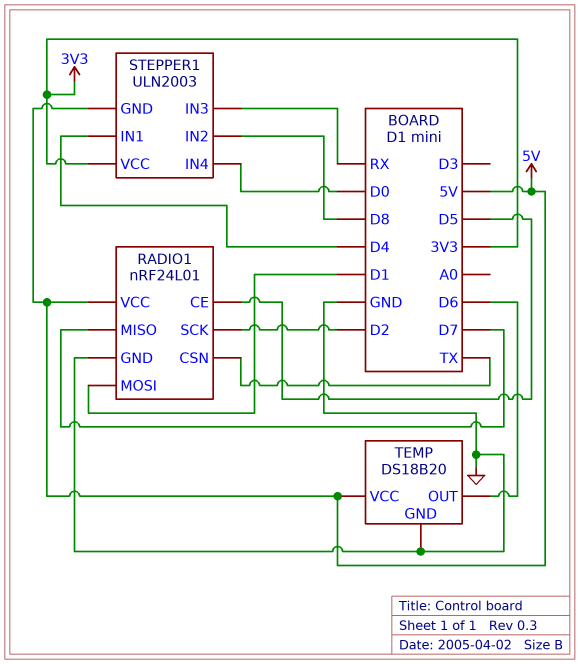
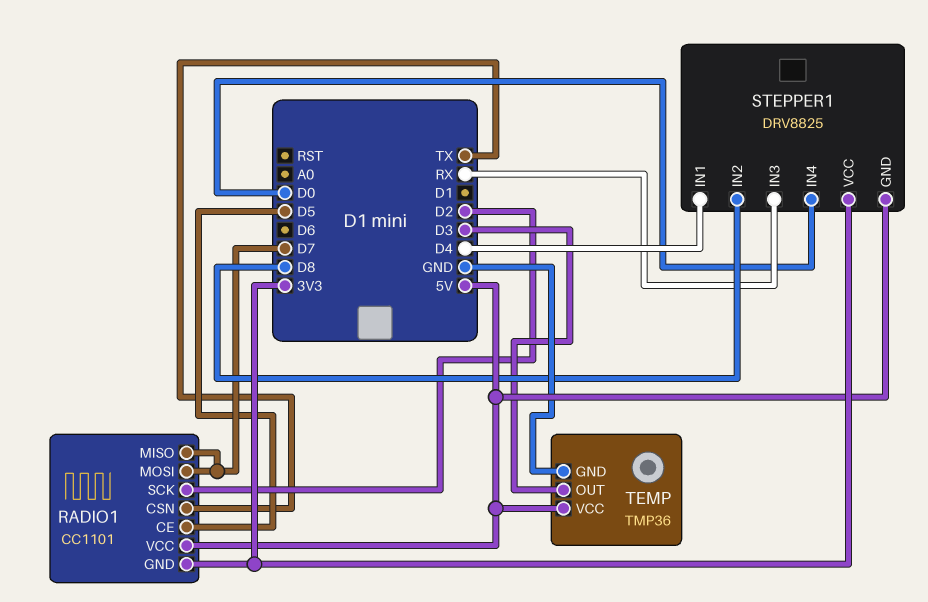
RADIO1: nRF24L01 -> CC1101
RADIO1 pin GND: GND -> 3V3
RADIO1 pin MOSI: D1 -> D7
STEPPER1: ULN2003 -> DRV8825
TEMP: DS18B20 -> TMP36
TEMP pin OUT: D6 -> D3

